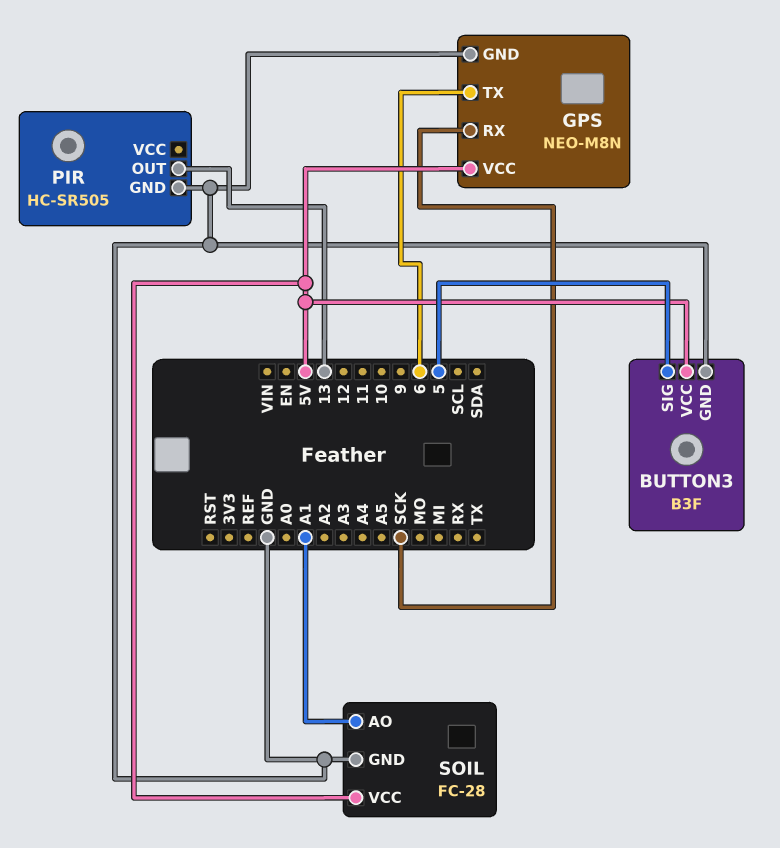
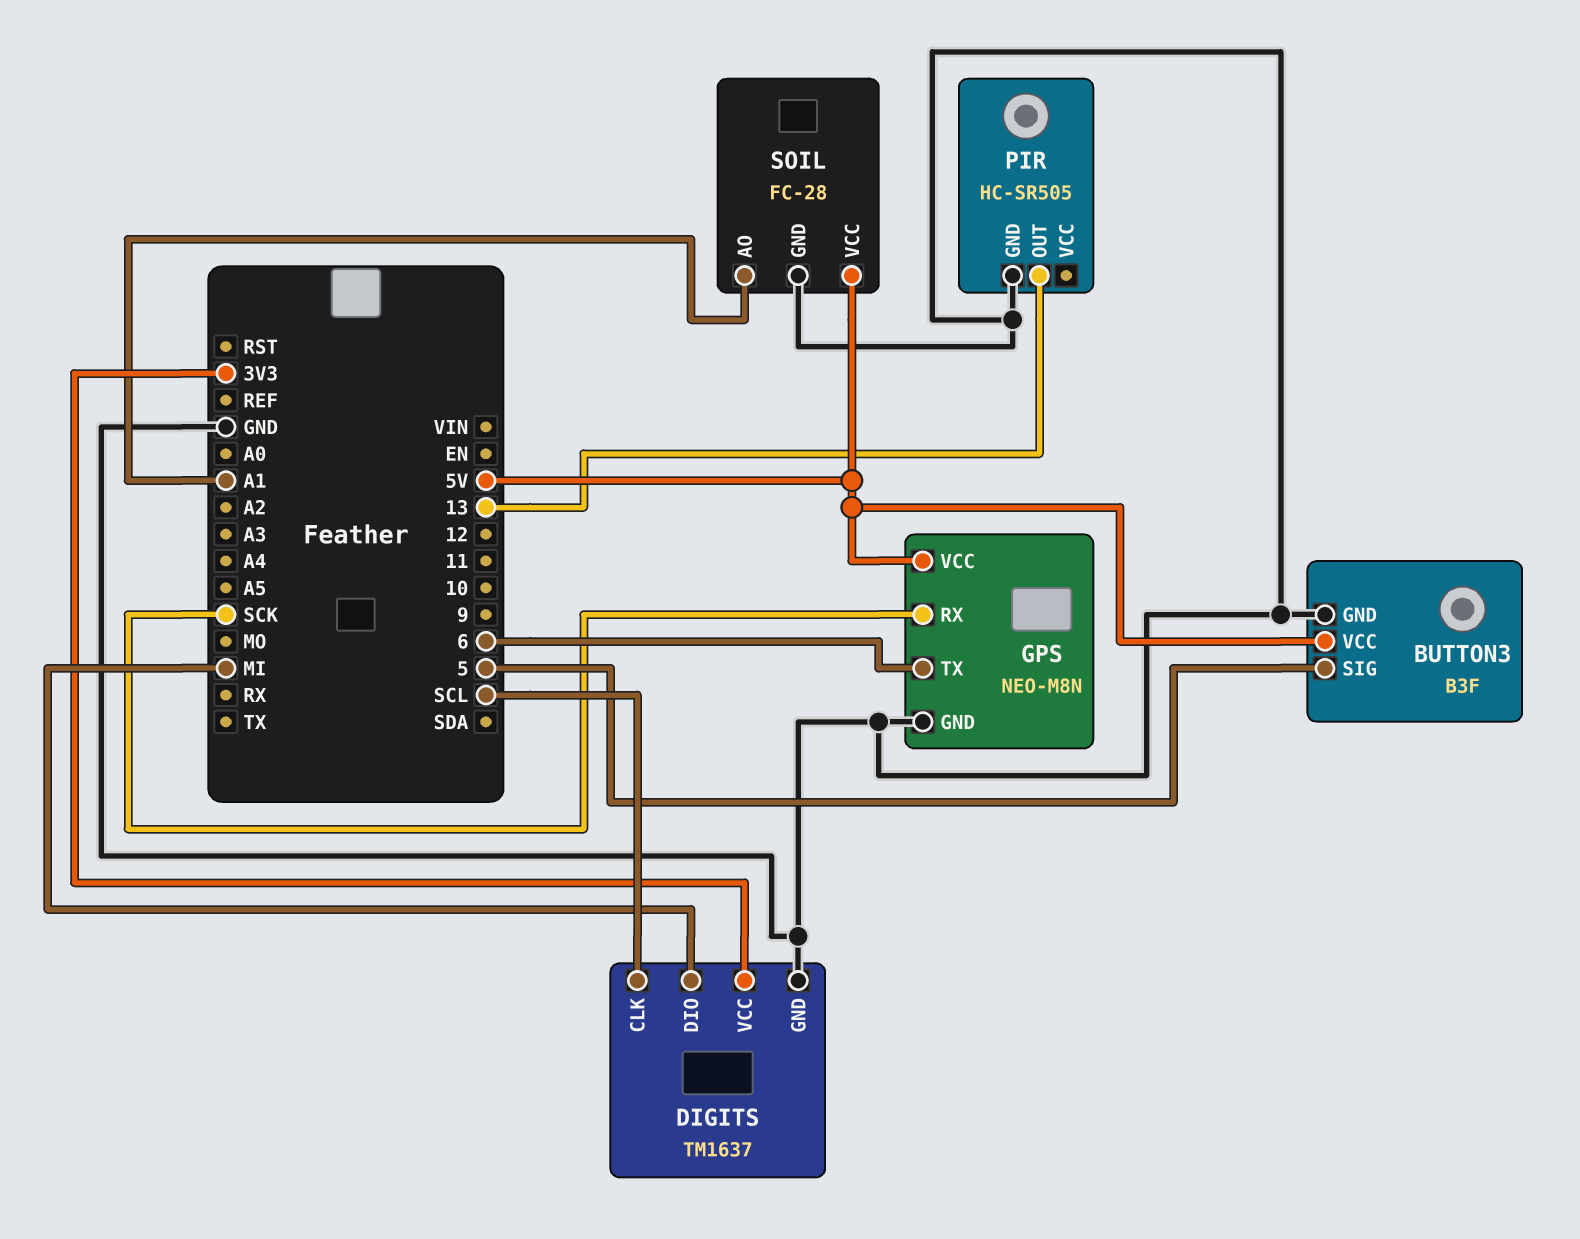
DIGITS: none -> TM1637
DIGITS pin CLK: none -> SCL
DIGITS pin DIO: none -> MI
DIGITS pin GND: none -> GND
DIGITS pin VCC: none -> 3V3

